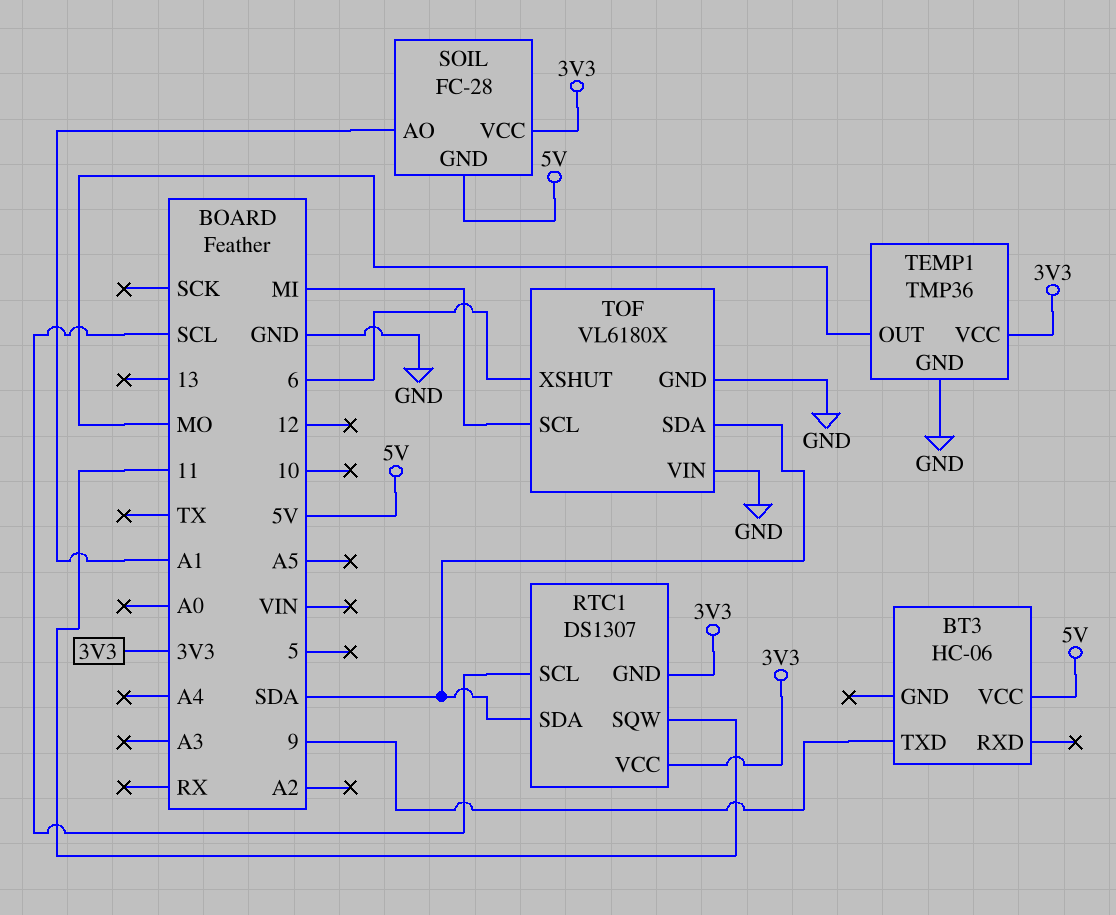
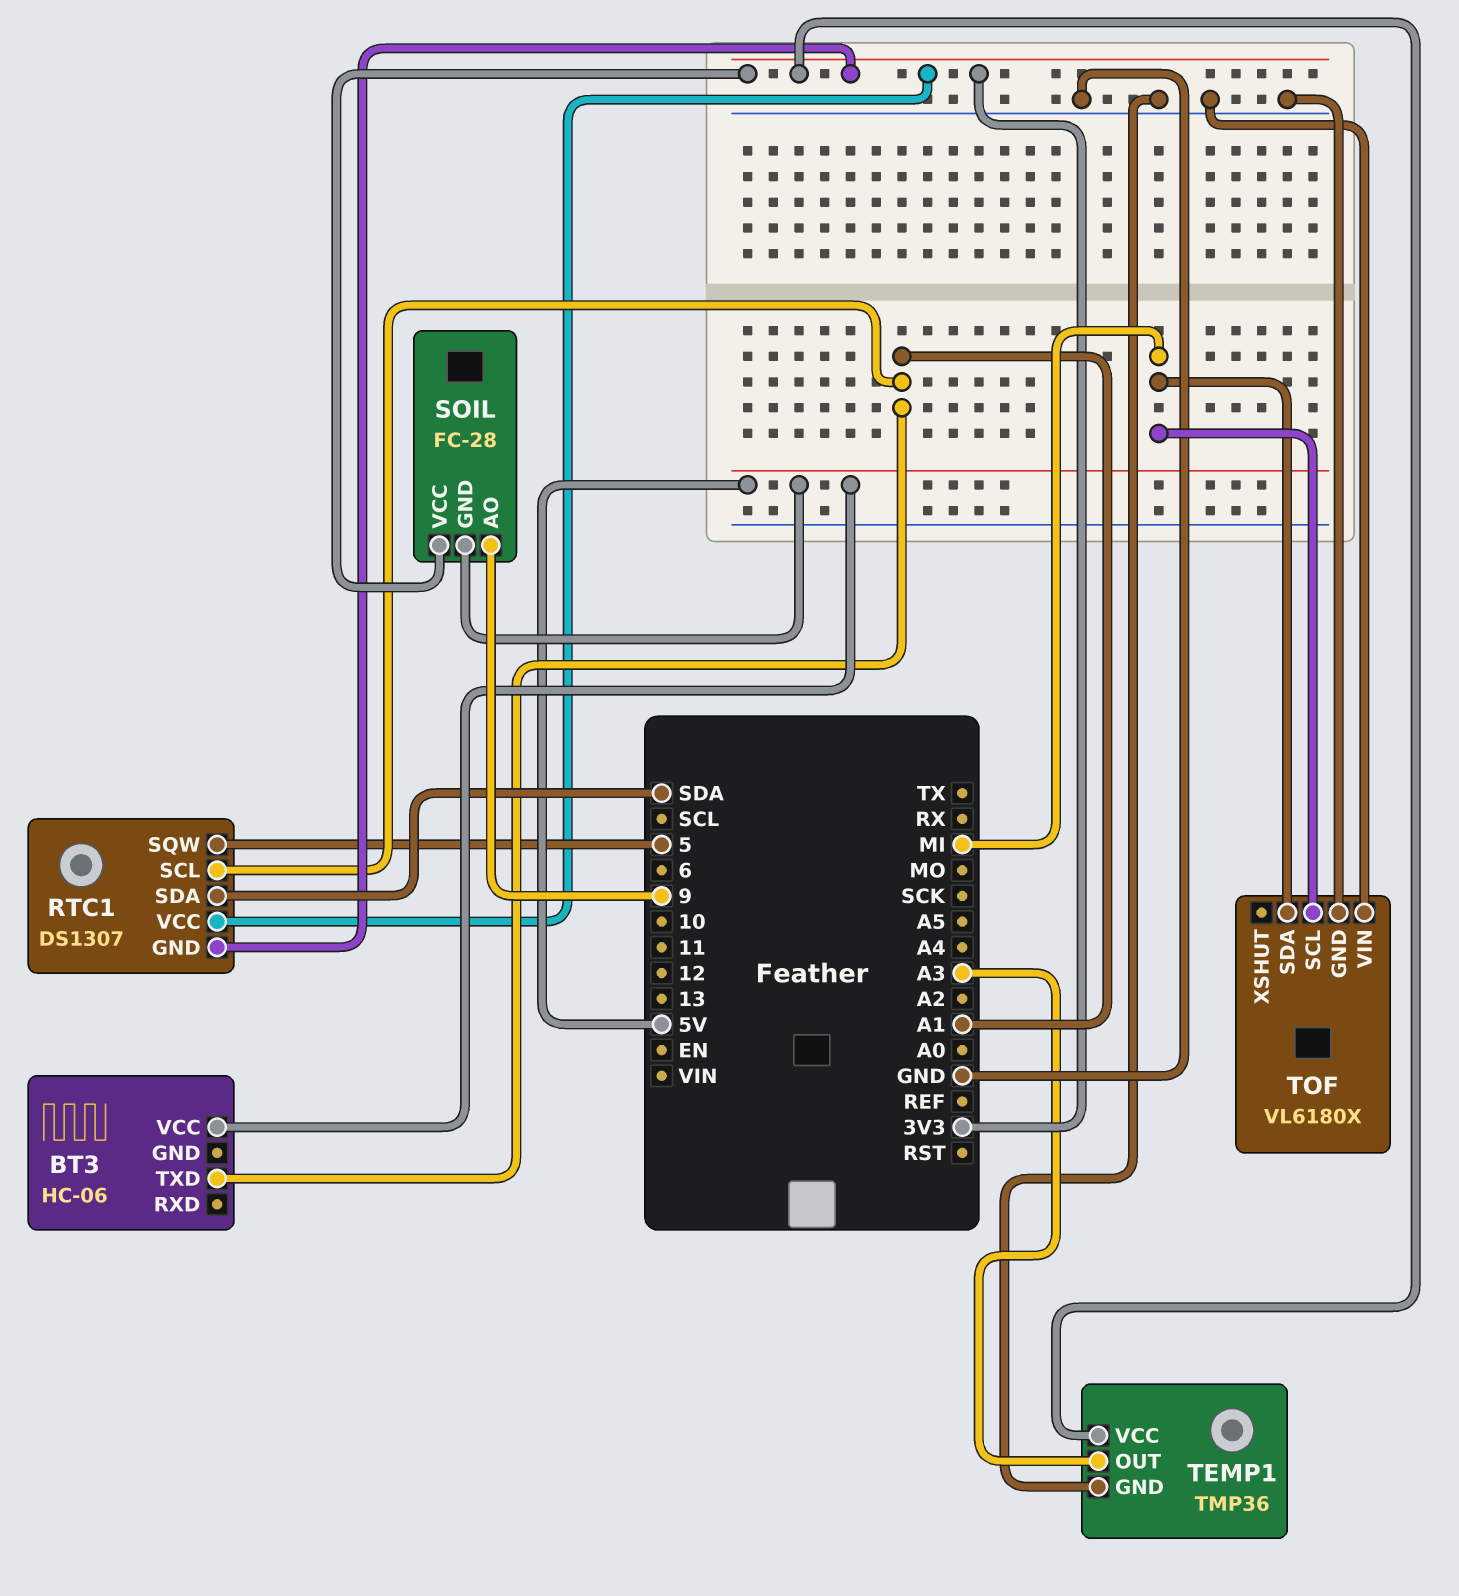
BT3 pin TXD: 9 -> A1
RTC1 pin SCL: SCL -> A1
RTC1 pin SQW: 11 -> 5
SOIL pin AO: A1 -> 9
TEMP1 pin OUT: MO -> A3
TOF pin SDA: SDA -> MI
TOF pin XSHUT: 6 -> none

